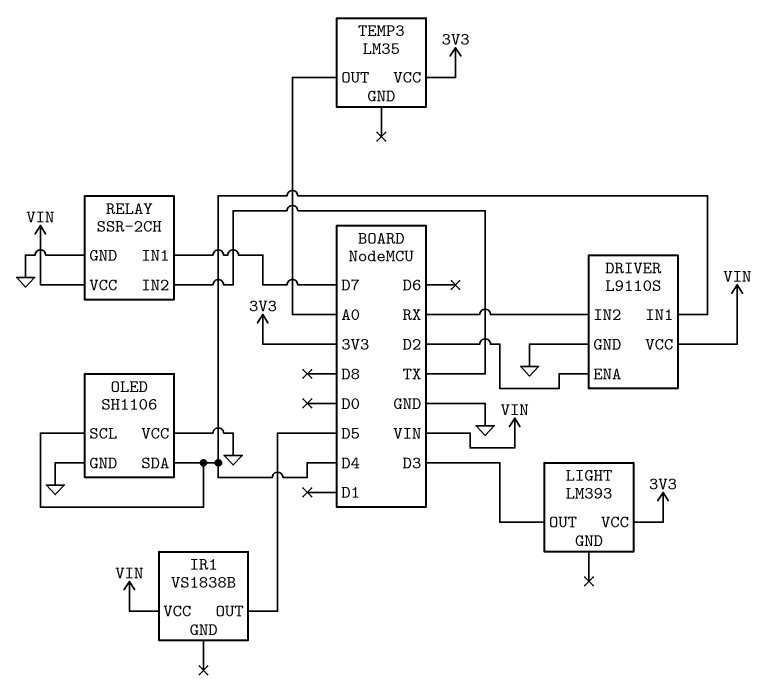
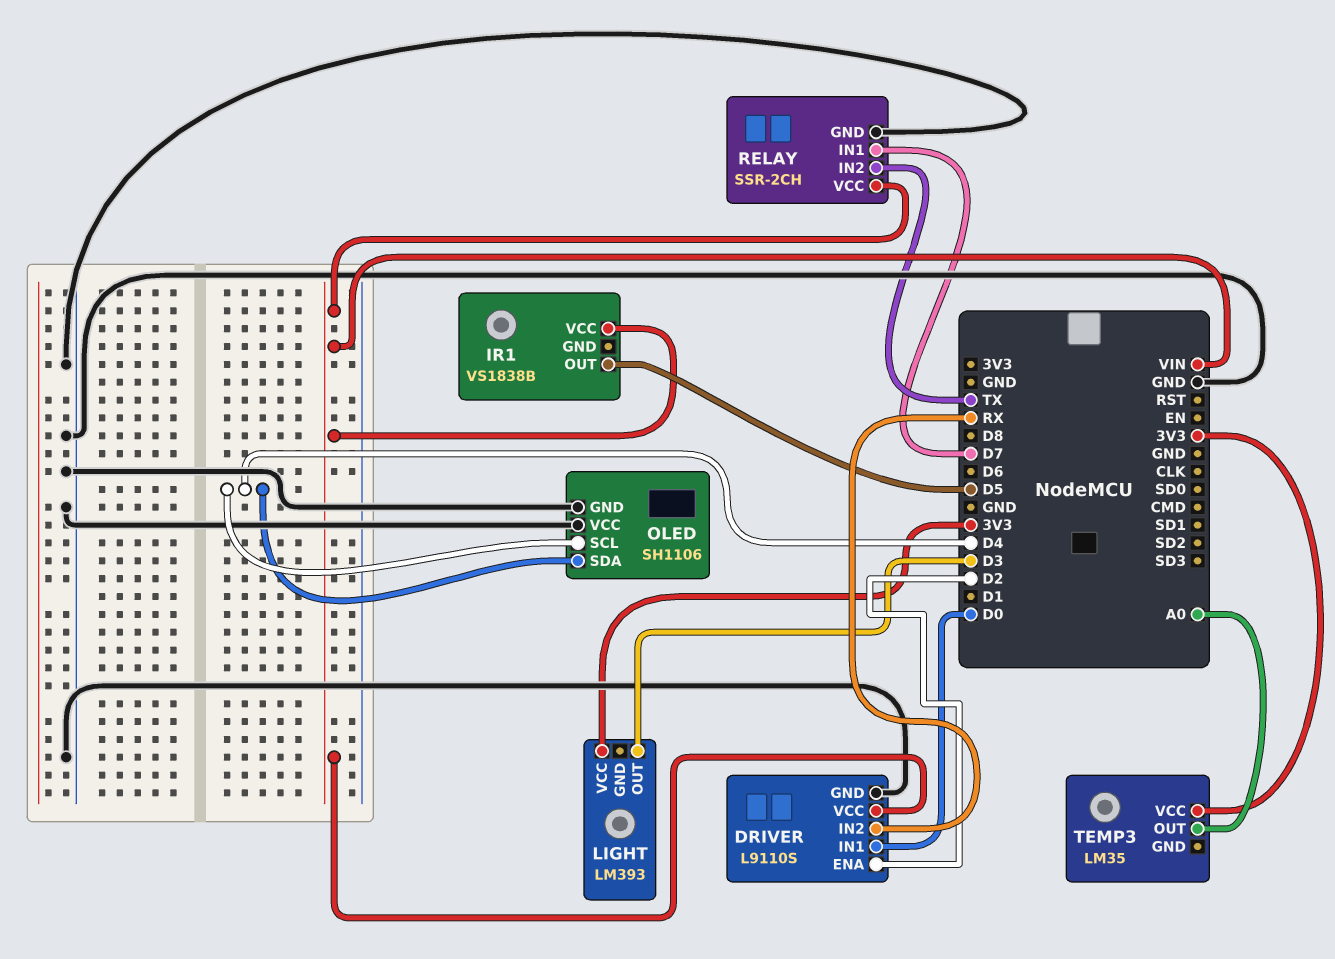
DRIVER pin IN1: D4 -> D0

